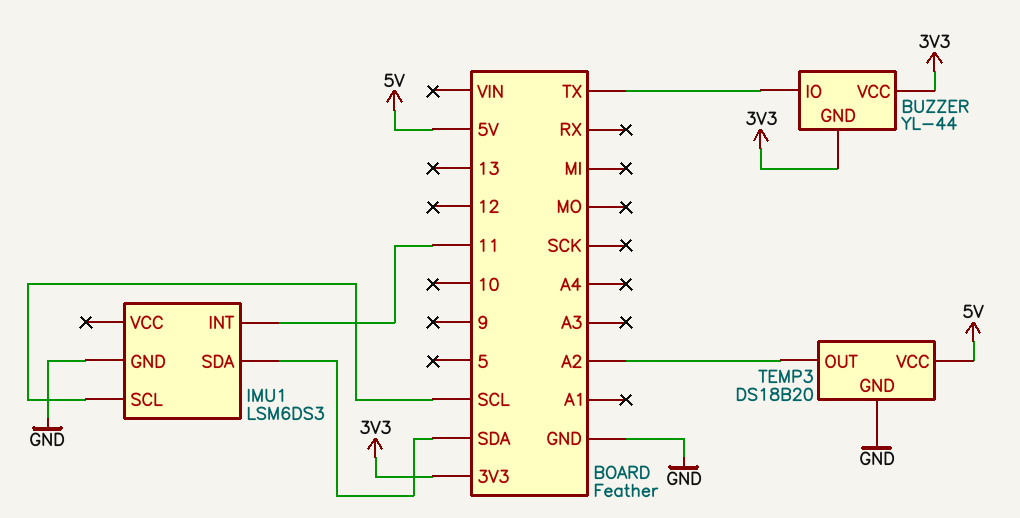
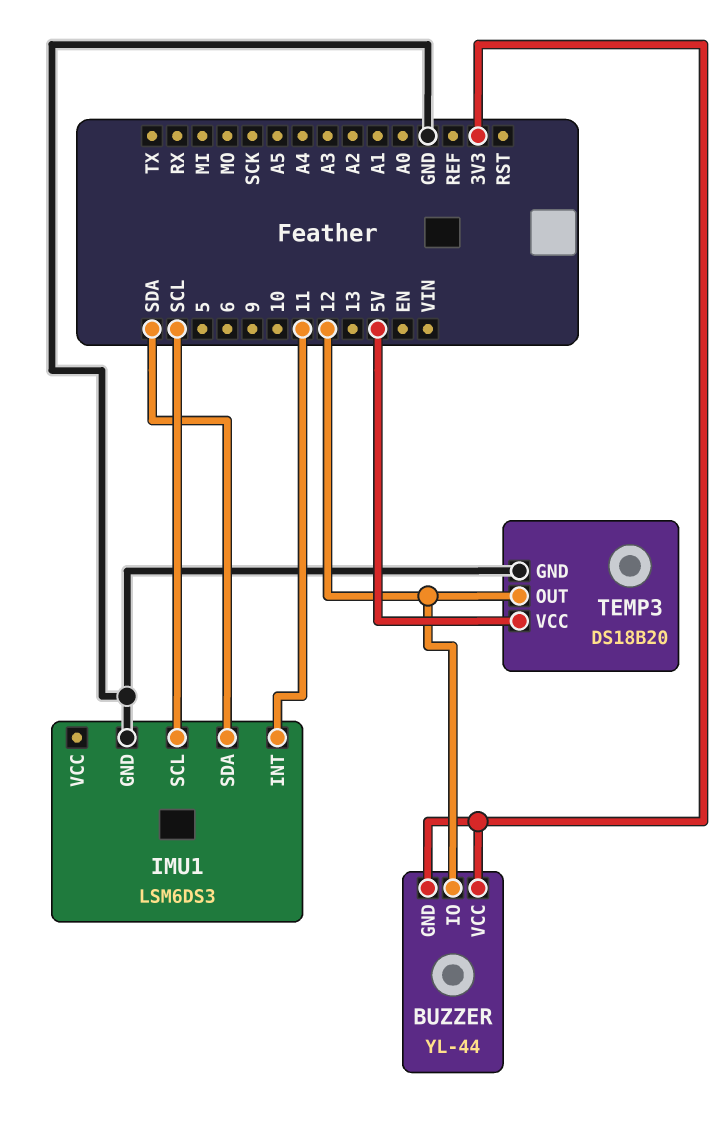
BUZZER pin IO: TX -> 12
TEMP3 pin OUT: A2 -> 12

